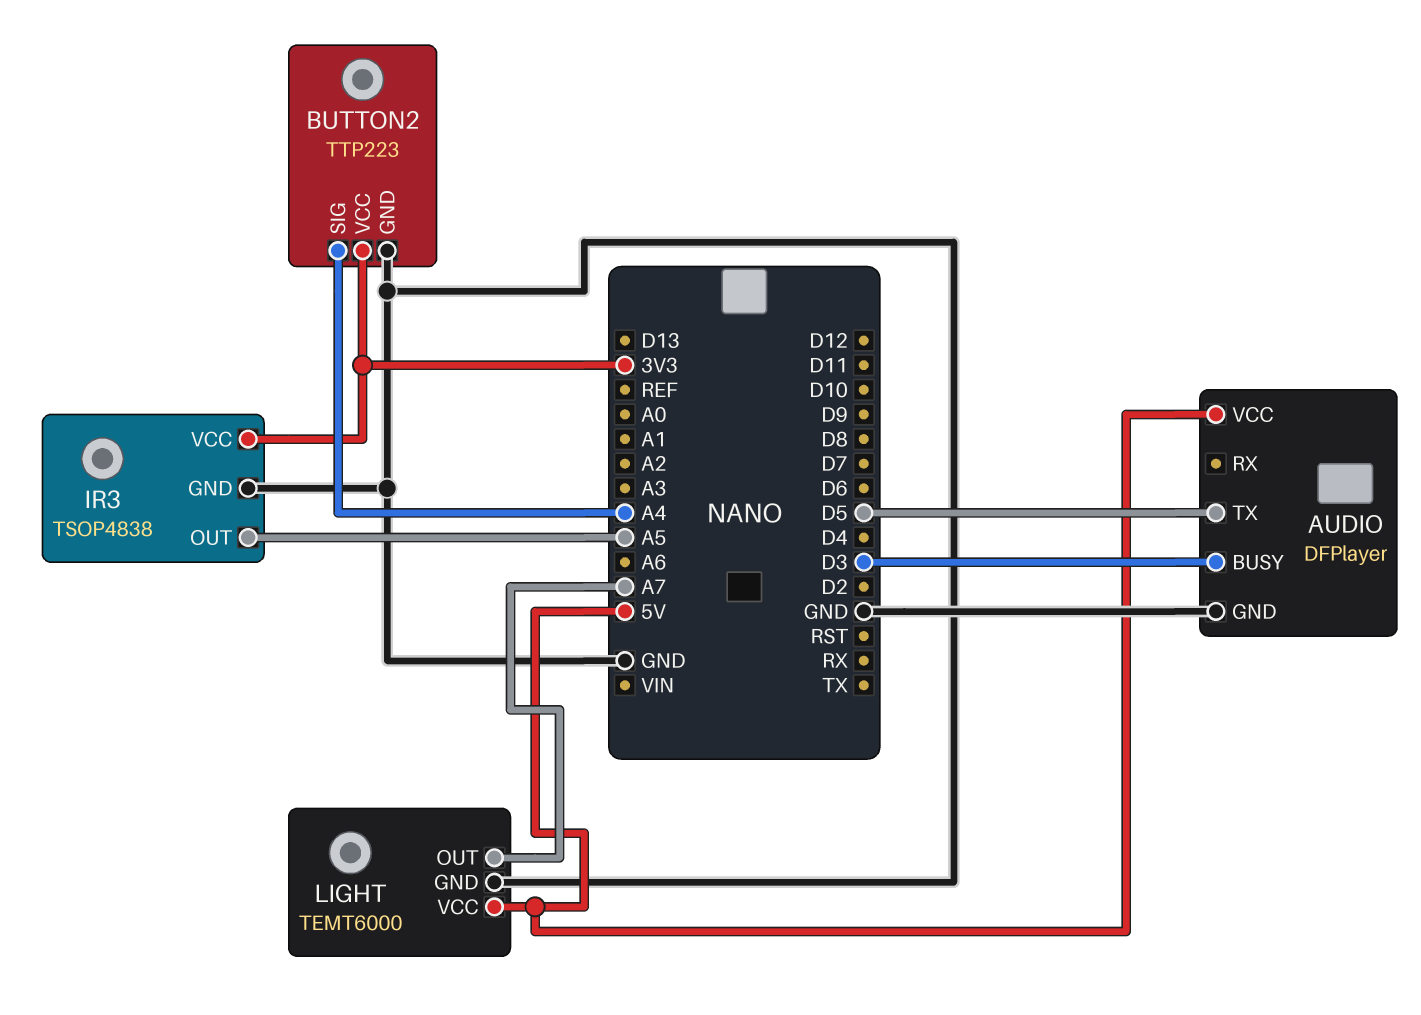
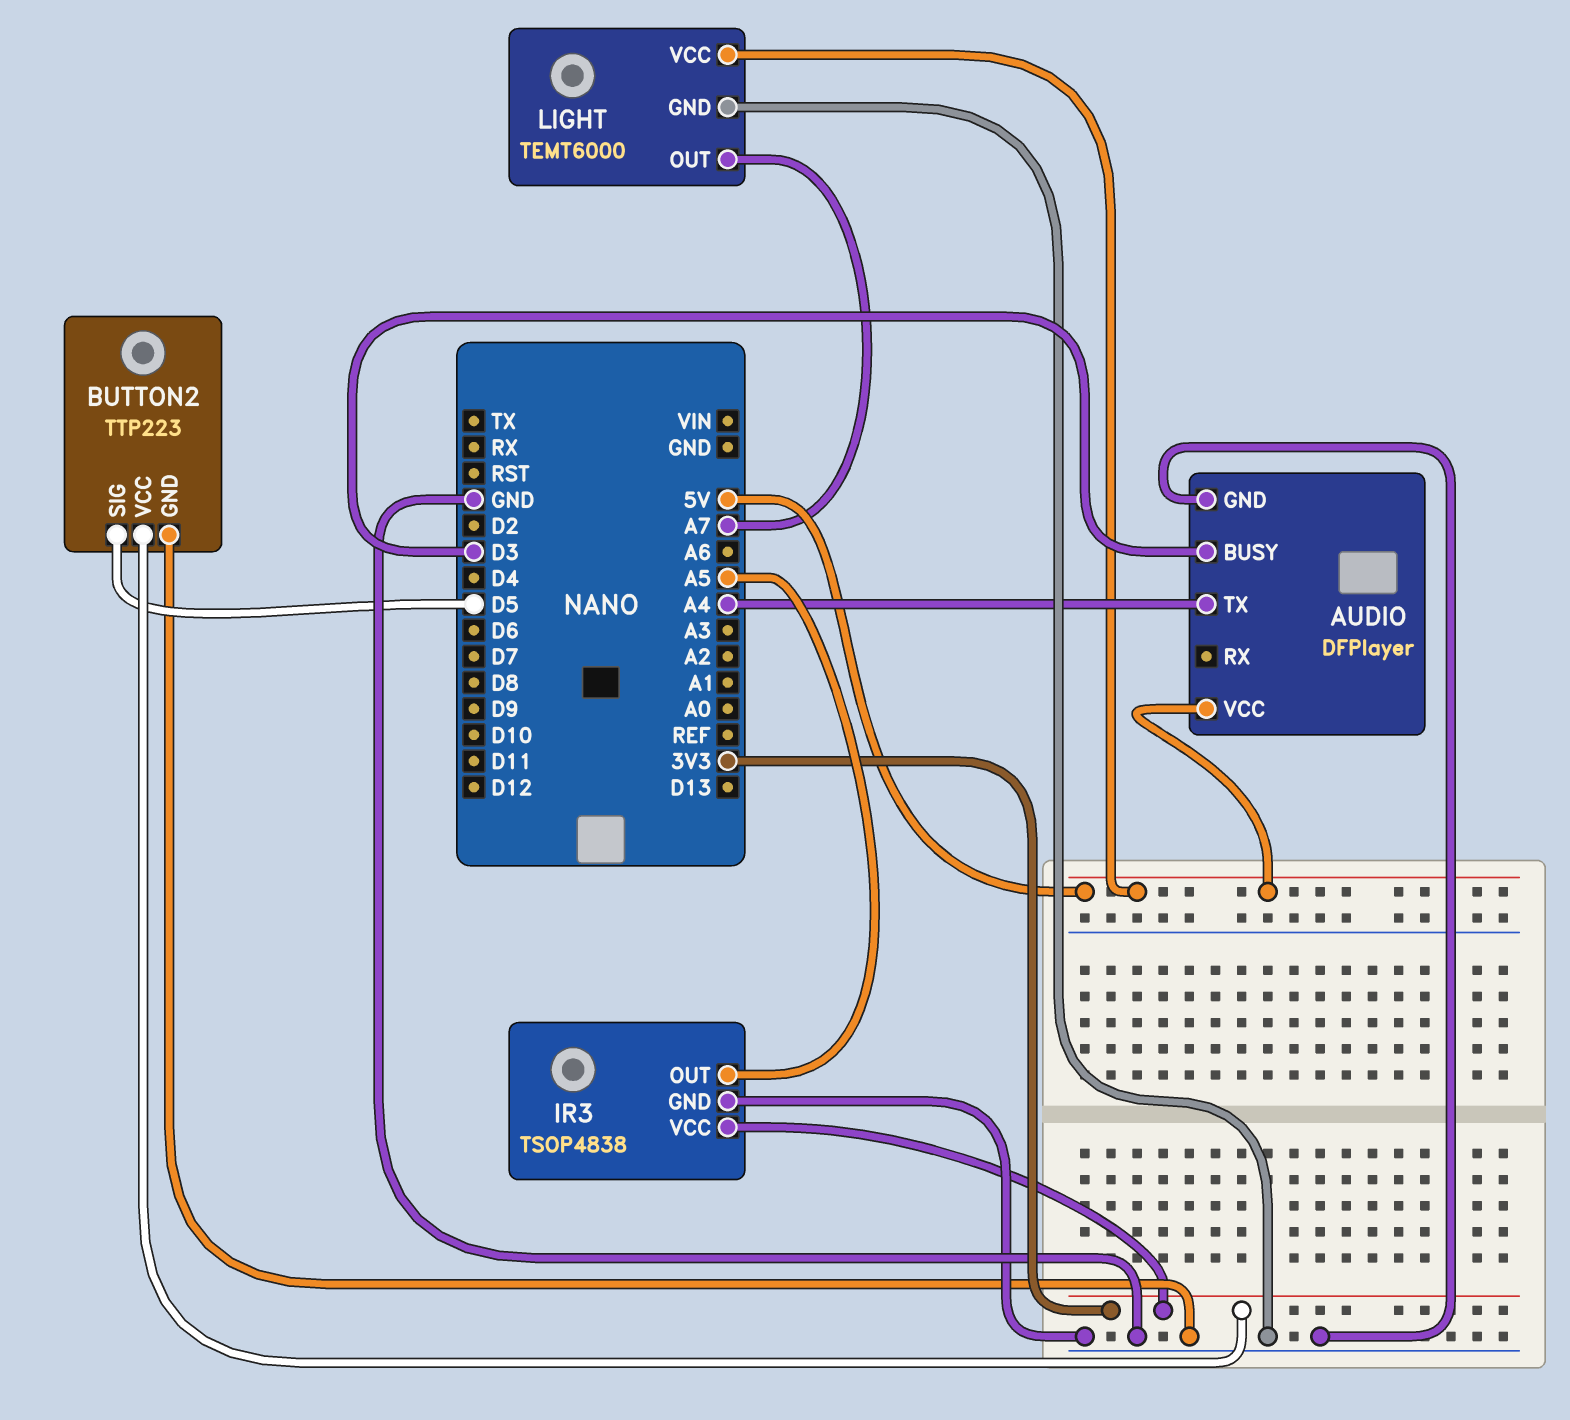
AUDIO pin TX: D5 -> A4
BUTTON2 pin SIG: A4 -> D5

